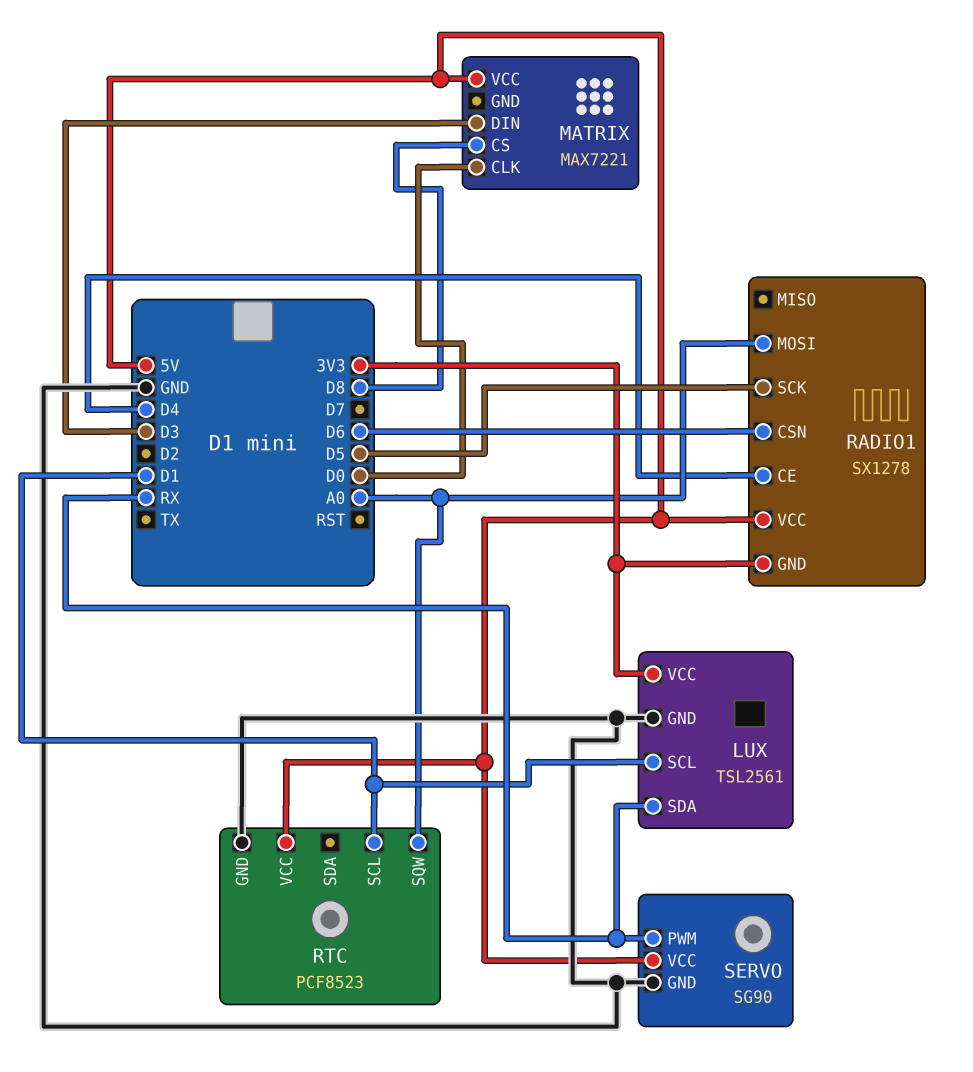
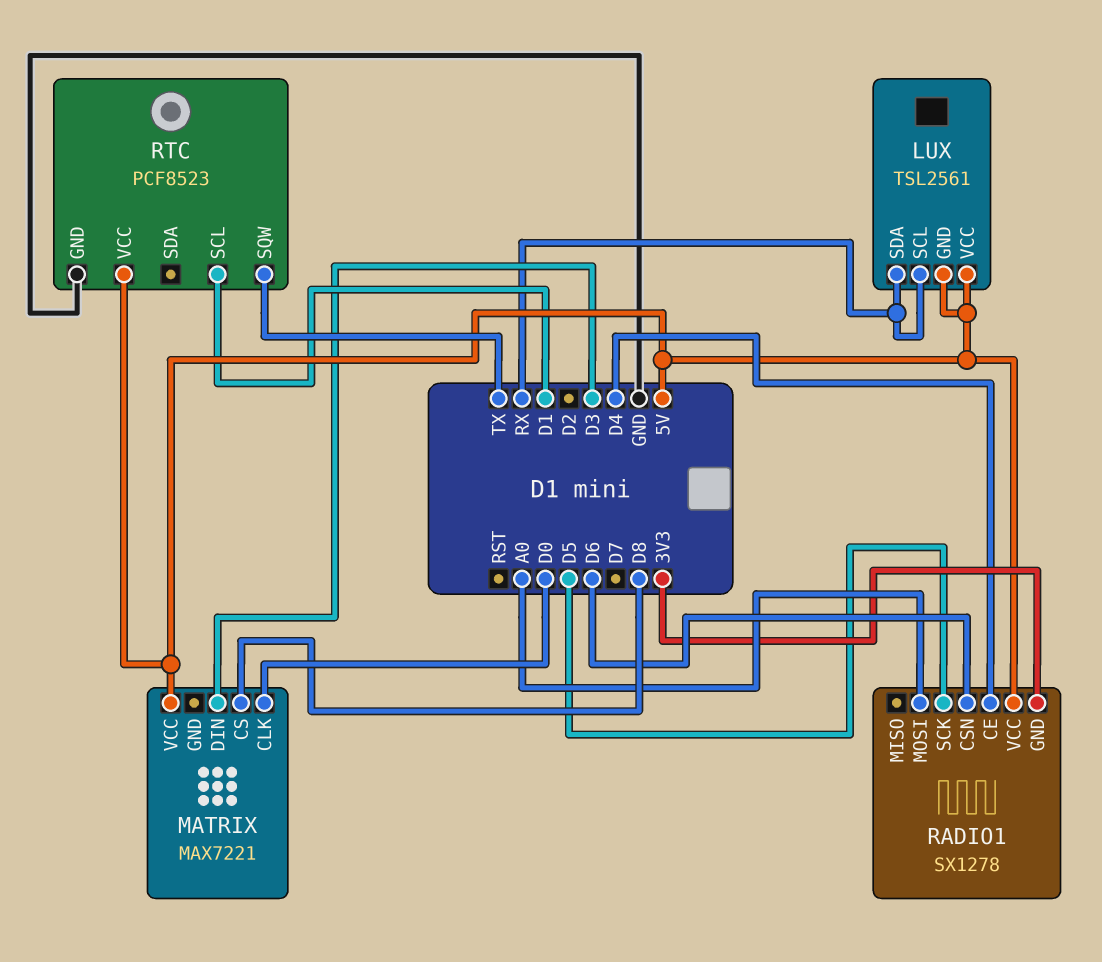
LUX pin GND: GND -> 5V
LUX pin SCL: D1 -> RX
LUX pin VCC: 3V3 -> 5V
RTC pin SQW: A0 -> TX
SERVO: SG90 -> none
SERVO pin GND: GND -> none
SERVO pin PWM: RX -> none
SERVO pin VCC: 5V -> none

